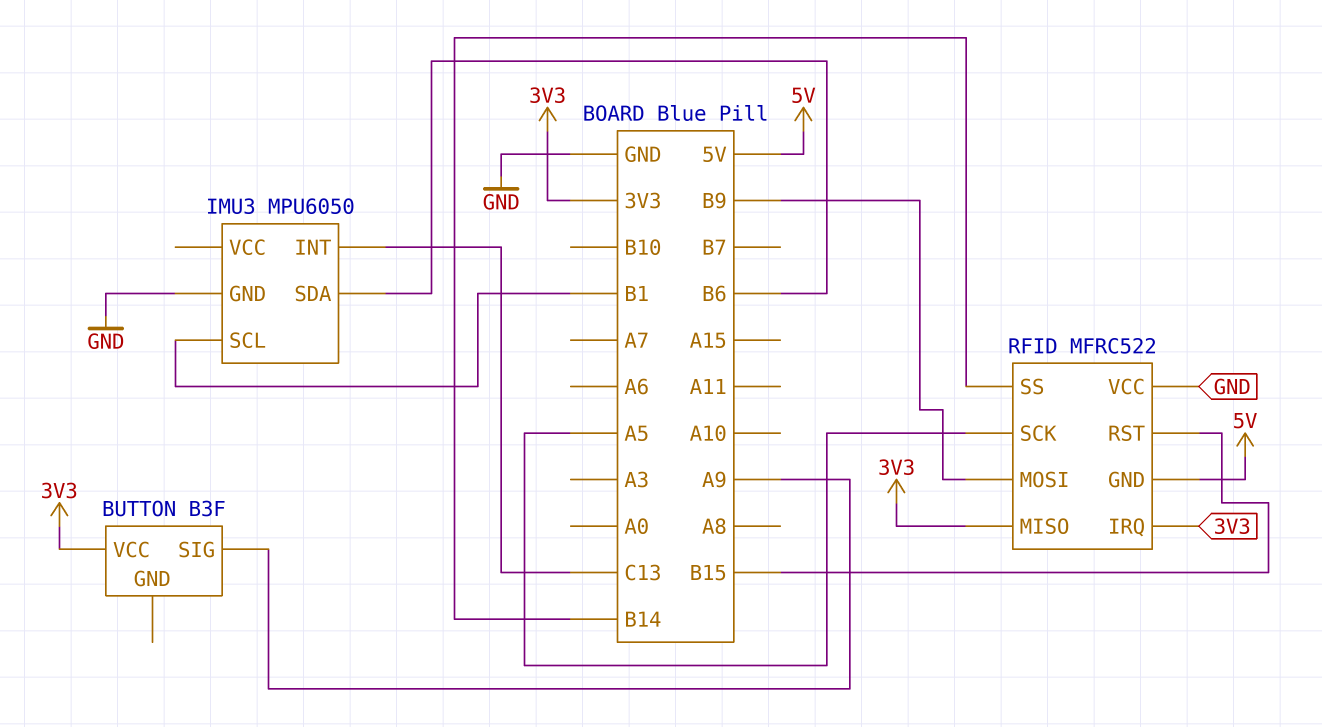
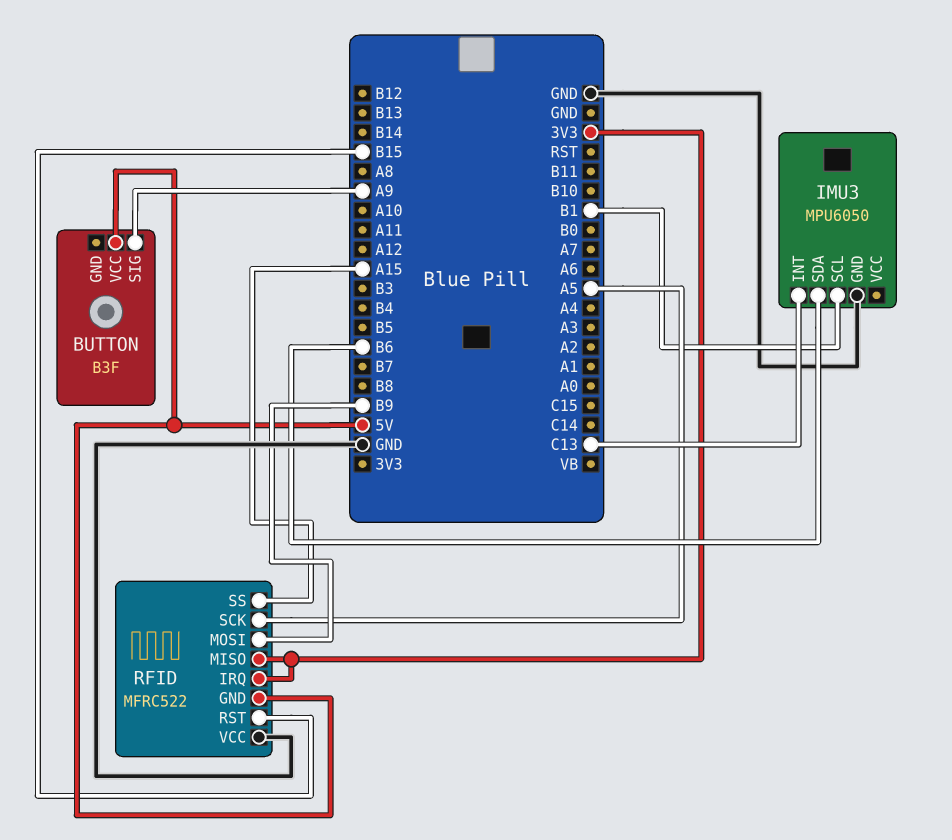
BUTTON pin VCC: 3V3 -> 5V
RFID pin SS: B14 -> A15

